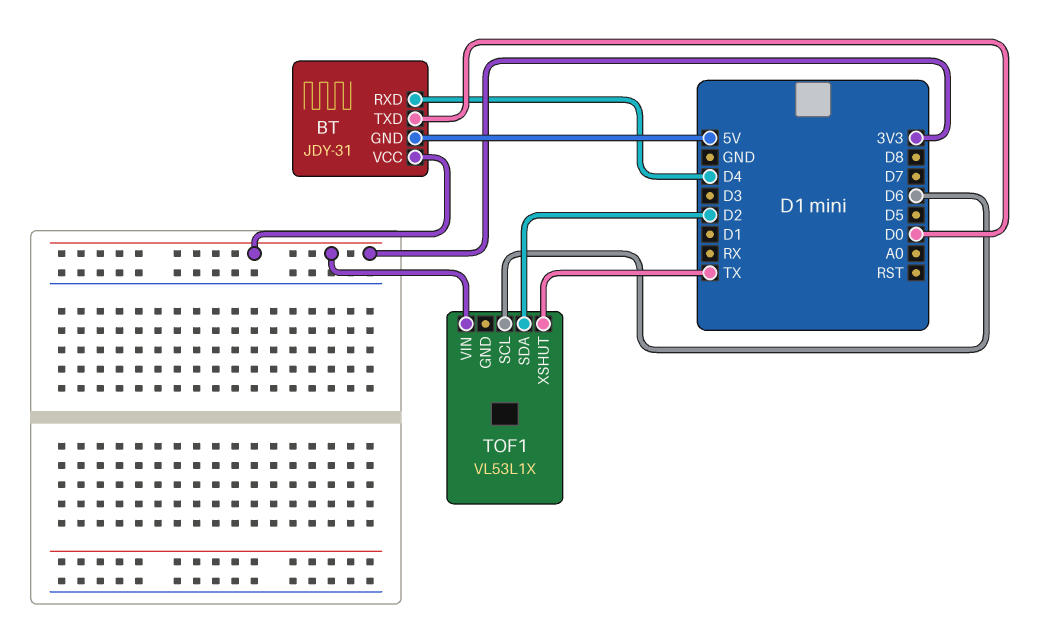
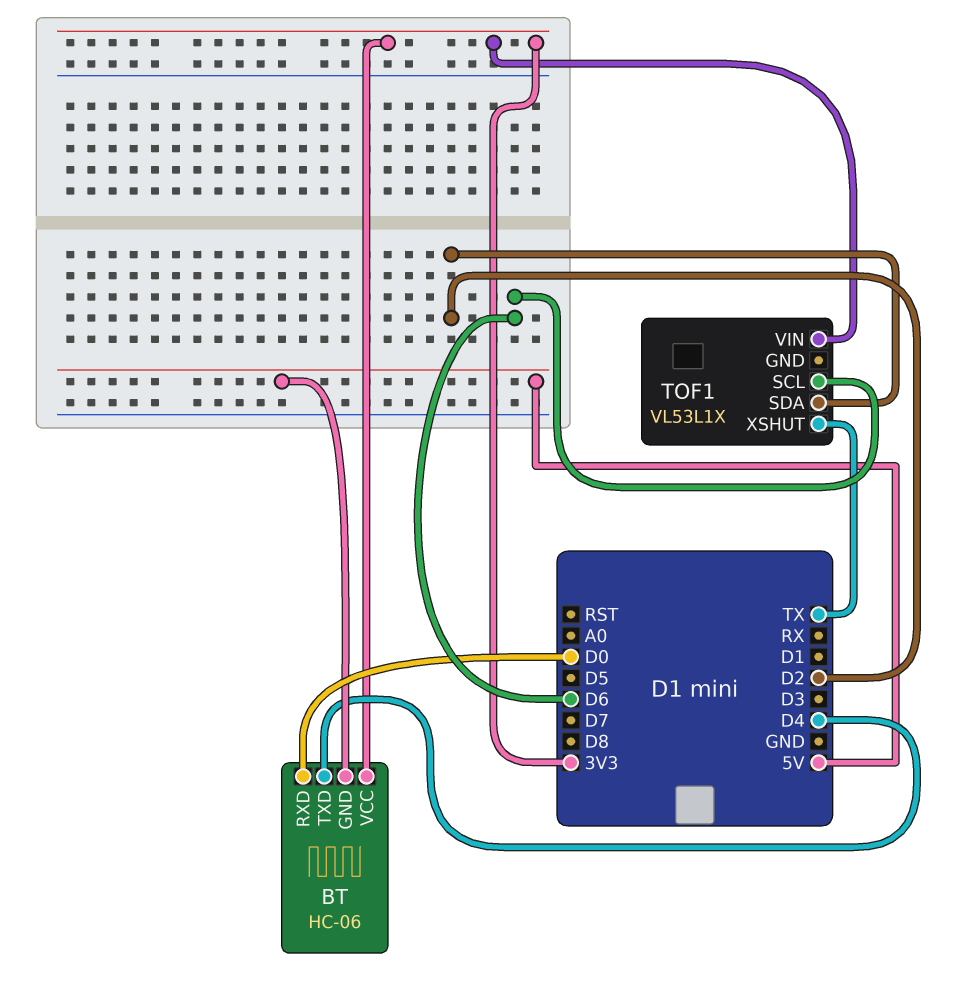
BT: JDY-31 -> HC-06
BT pin RXD: D4 -> D0
BT pin TXD: D0 -> D4

